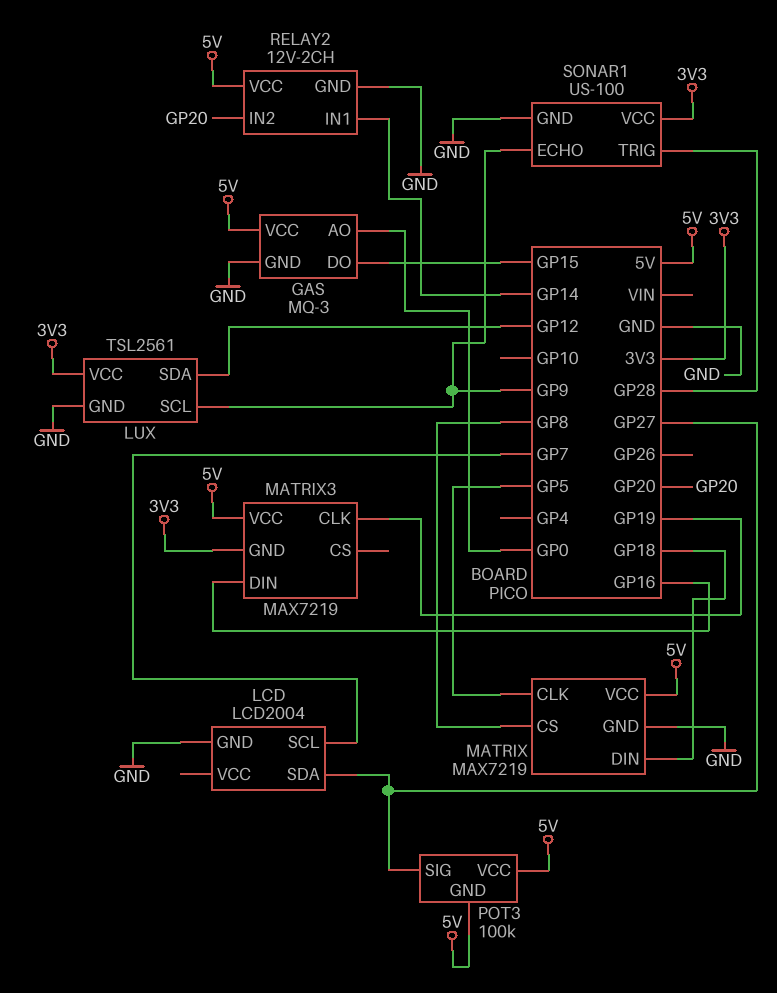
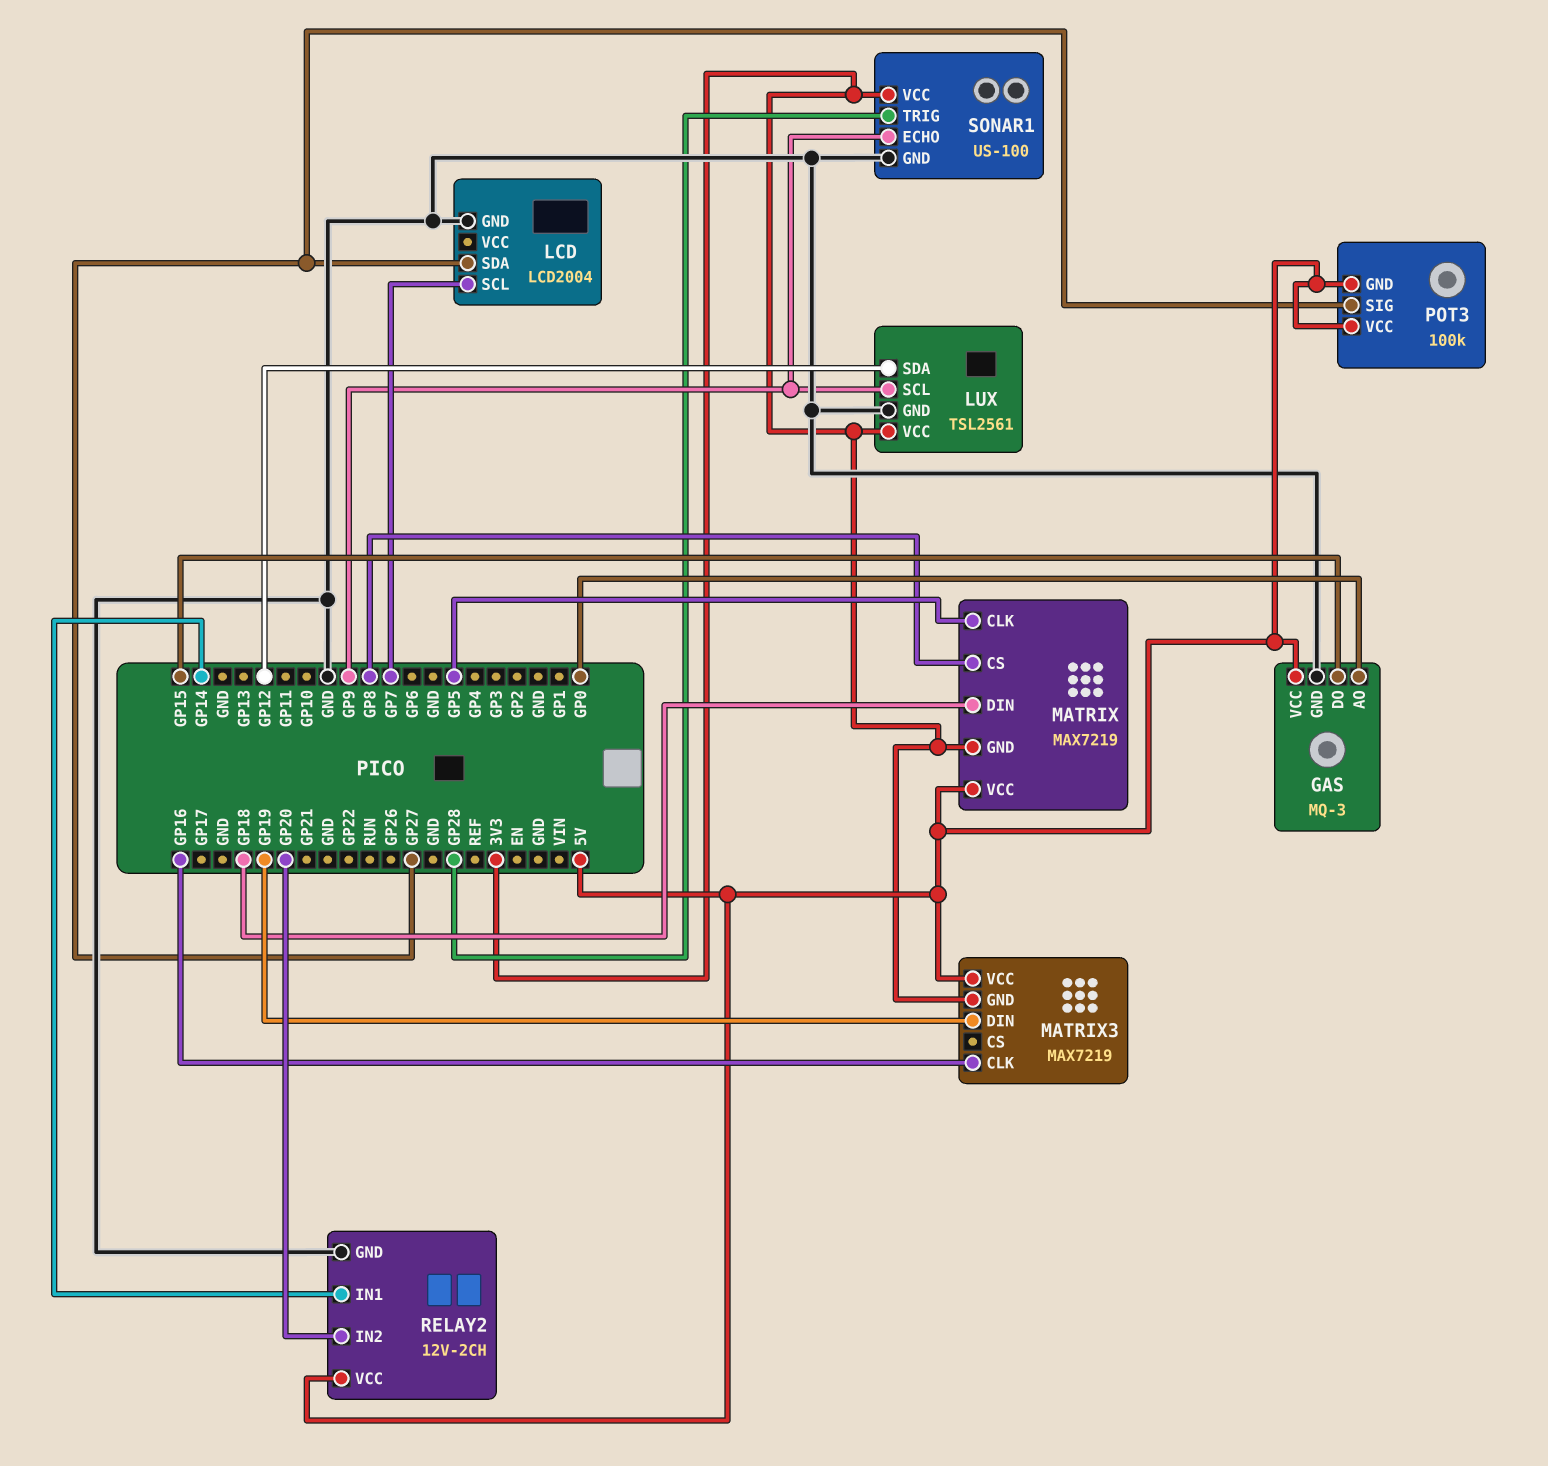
MATRIX pin GND: GND -> 3V3
MATRIX3 pin CLK: GP19 -> GP16
MATRIX3 pin DIN: GP16 -> GP19

